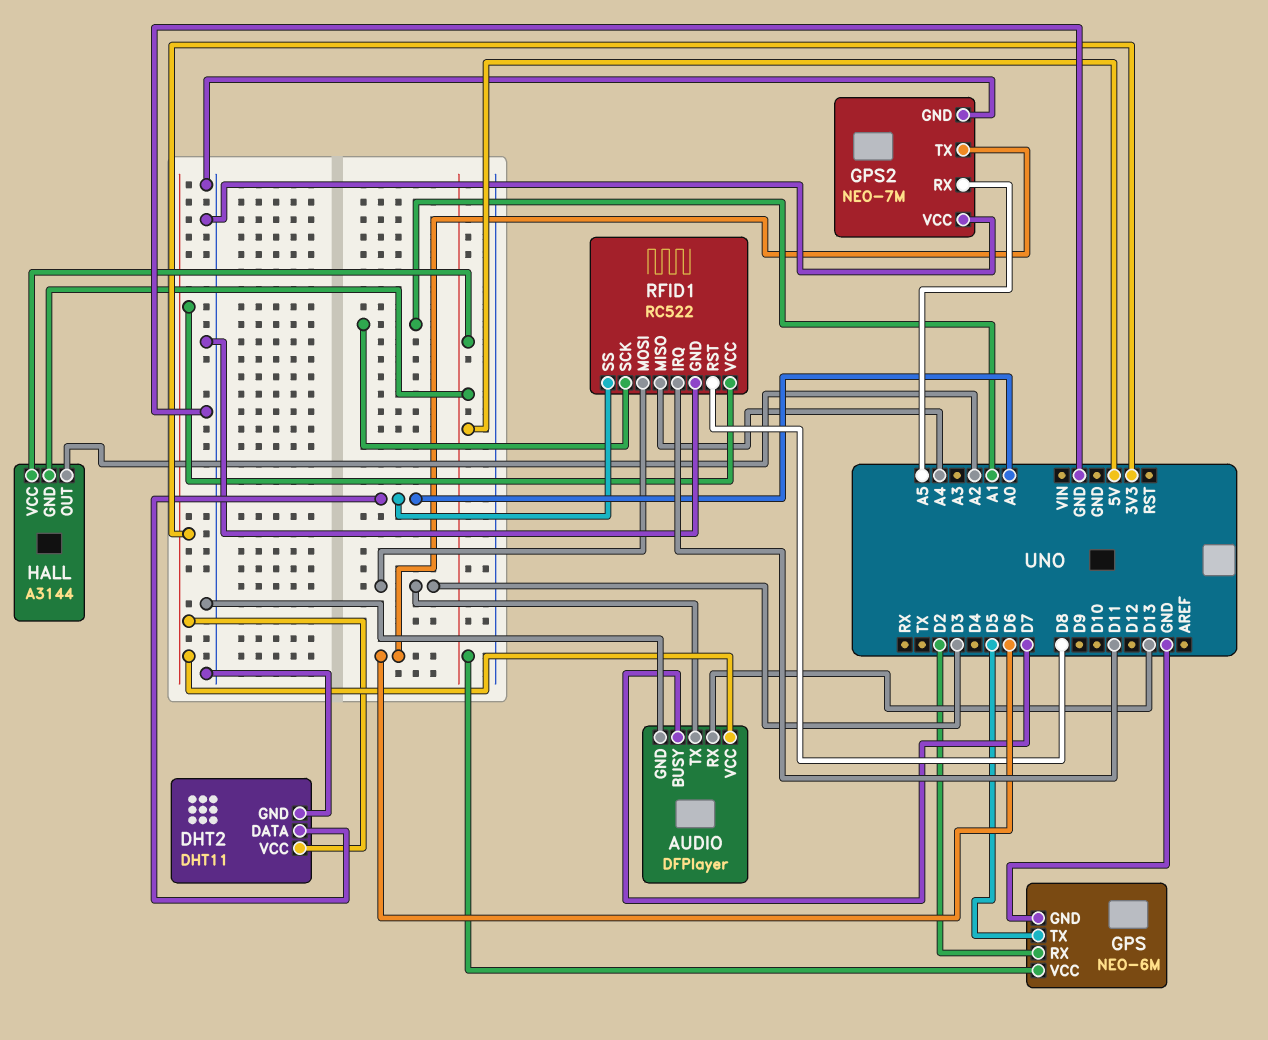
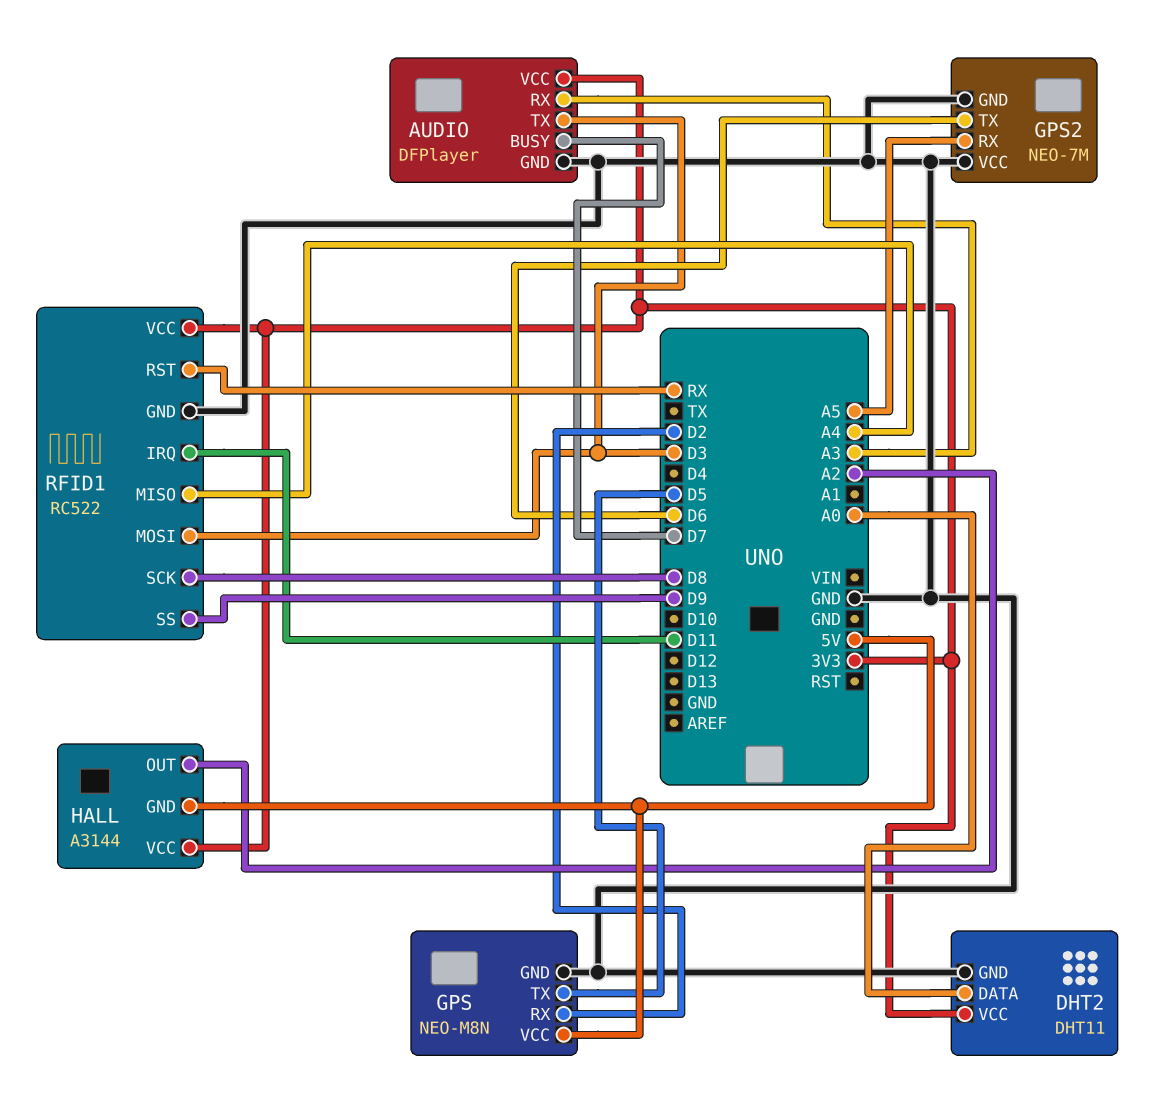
AUDIO pin RX: D13 -> A3
GPS: NEO-6M -> NEO-M8N
HALL pin VCC: 5V -> 3V3
RFID1 pin RST: D8 -> RX
RFID1 pin SCK: A1 -> D8
RFID1 pin SS: A0 -> D9

